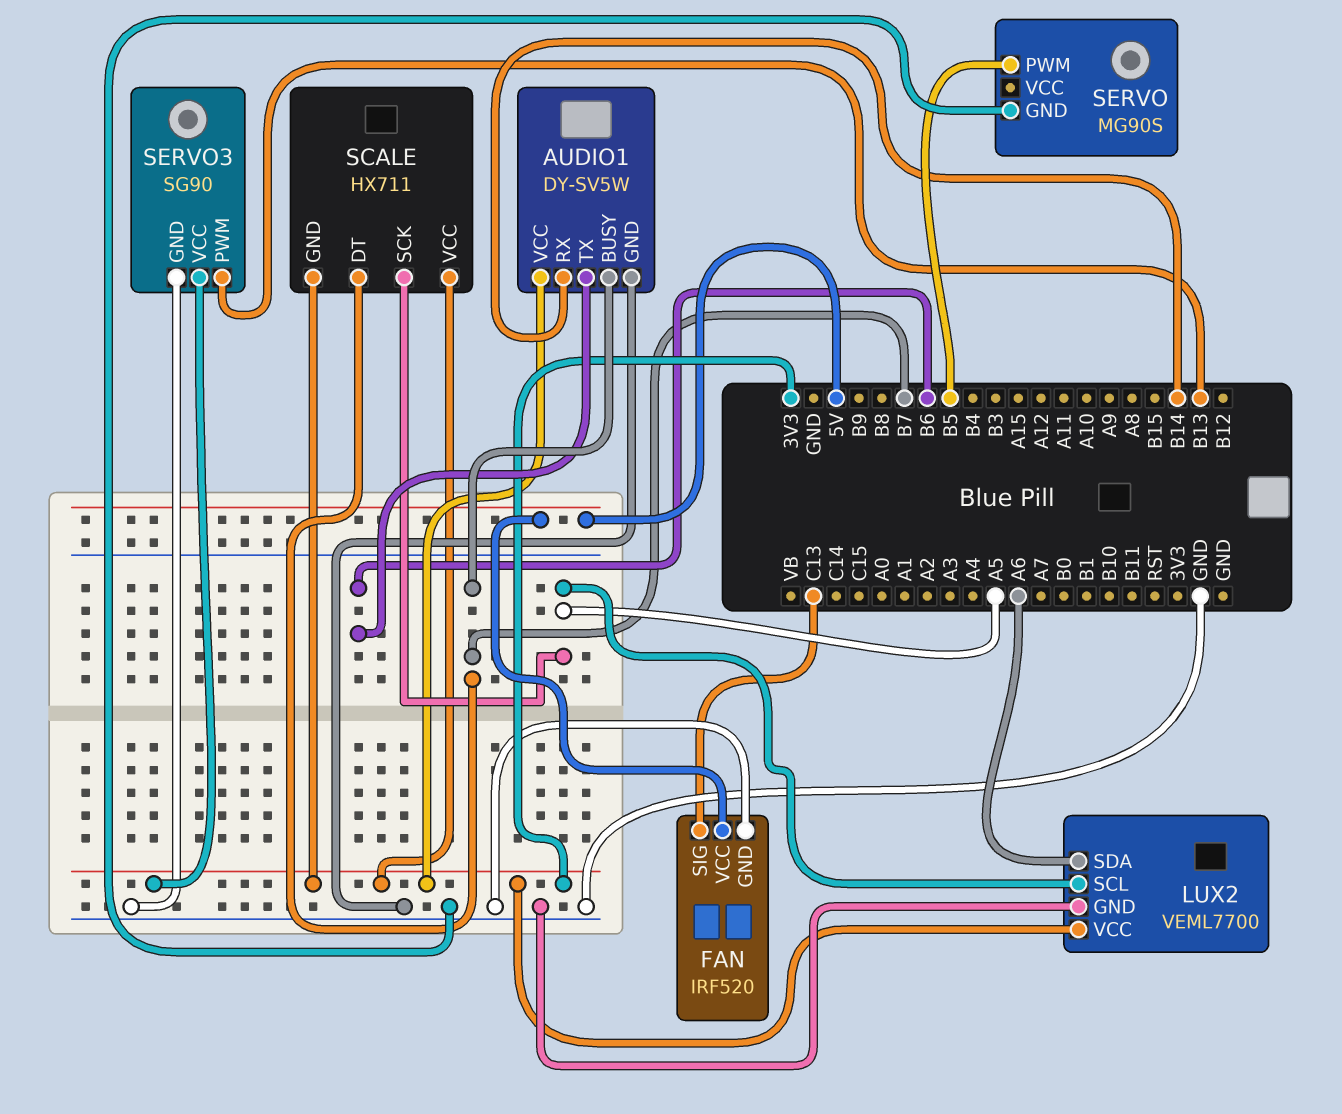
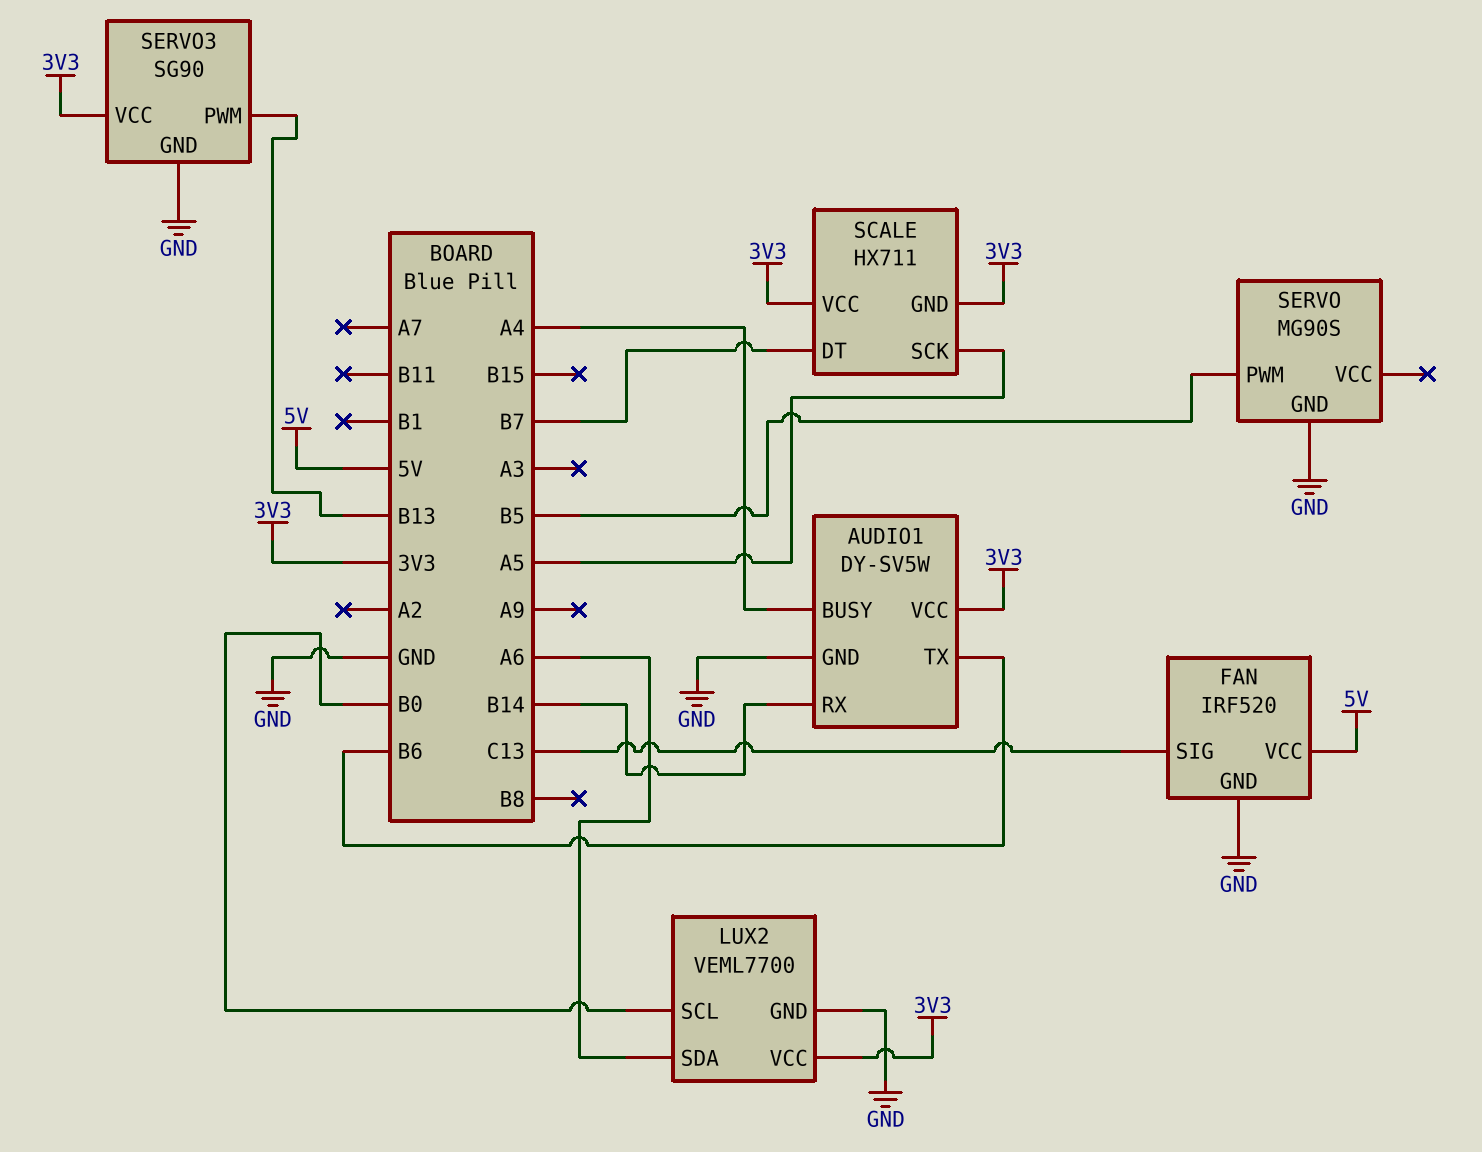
AUDIO1 pin BUSY: B7 -> A4
LUX2 pin SCL: A5 -> B0

